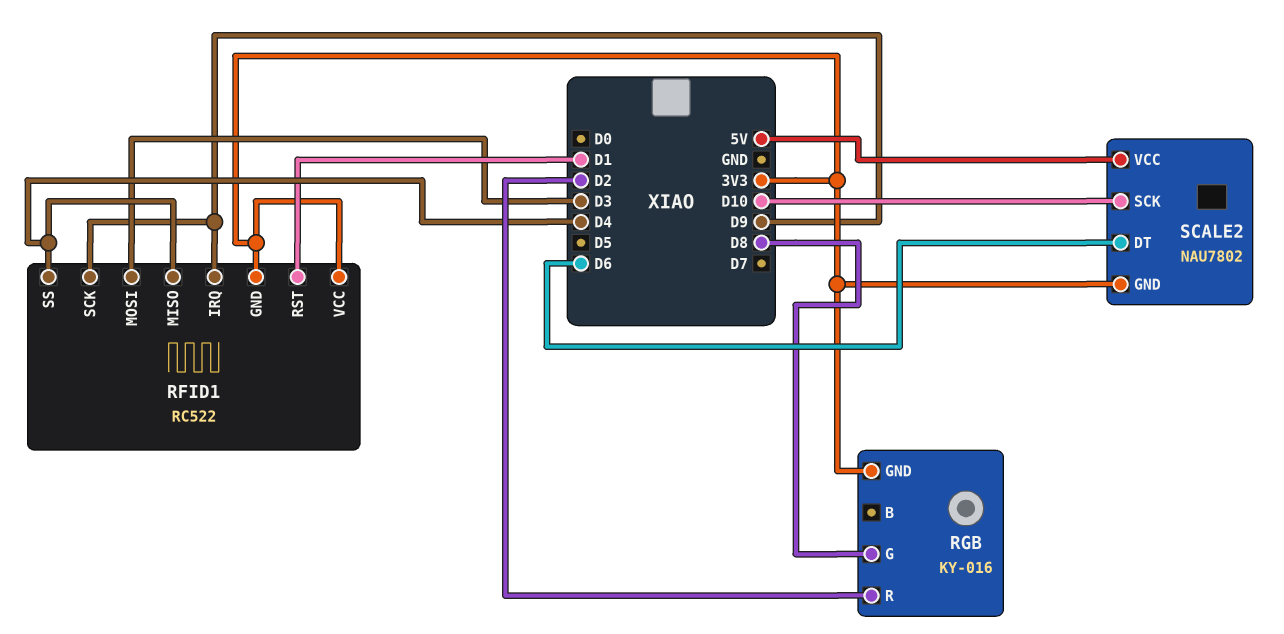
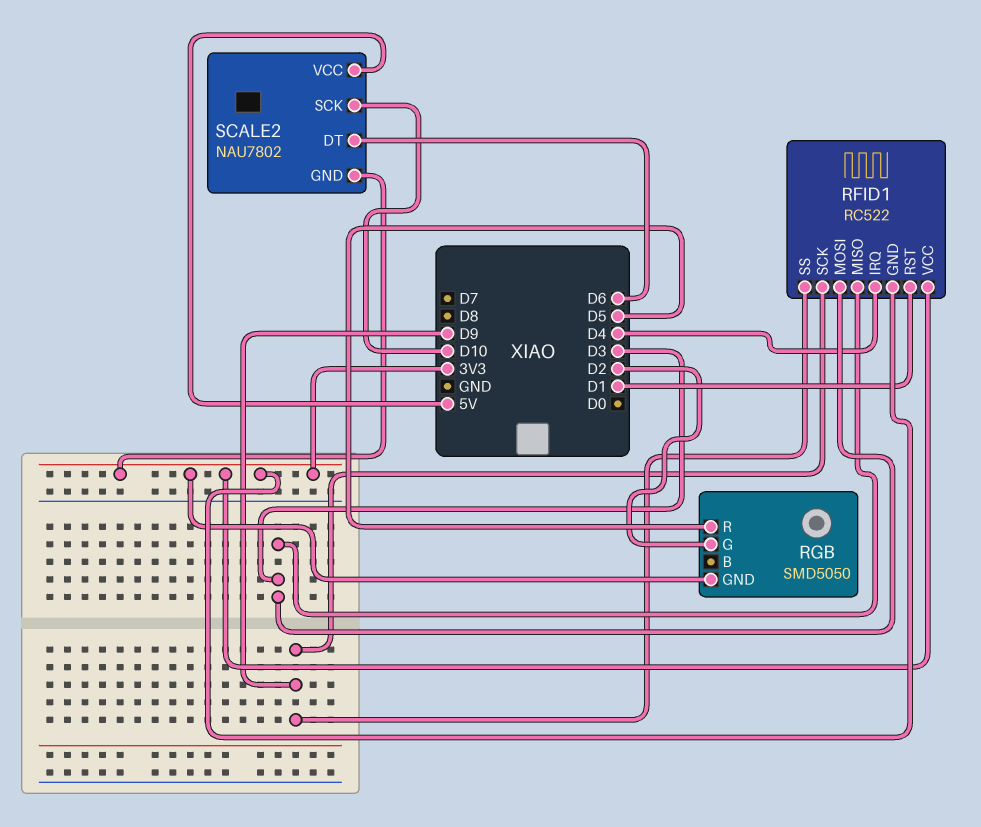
RFID1 pin IRQ: D9 -> D4
RFID1 pin MISO: D4 -> D3
RFID1 pin SS: D4 -> D9
RGB: KY-016 -> SMD5050
RGB pin G: D8 -> D2
RGB pin R: D2 -> D5

